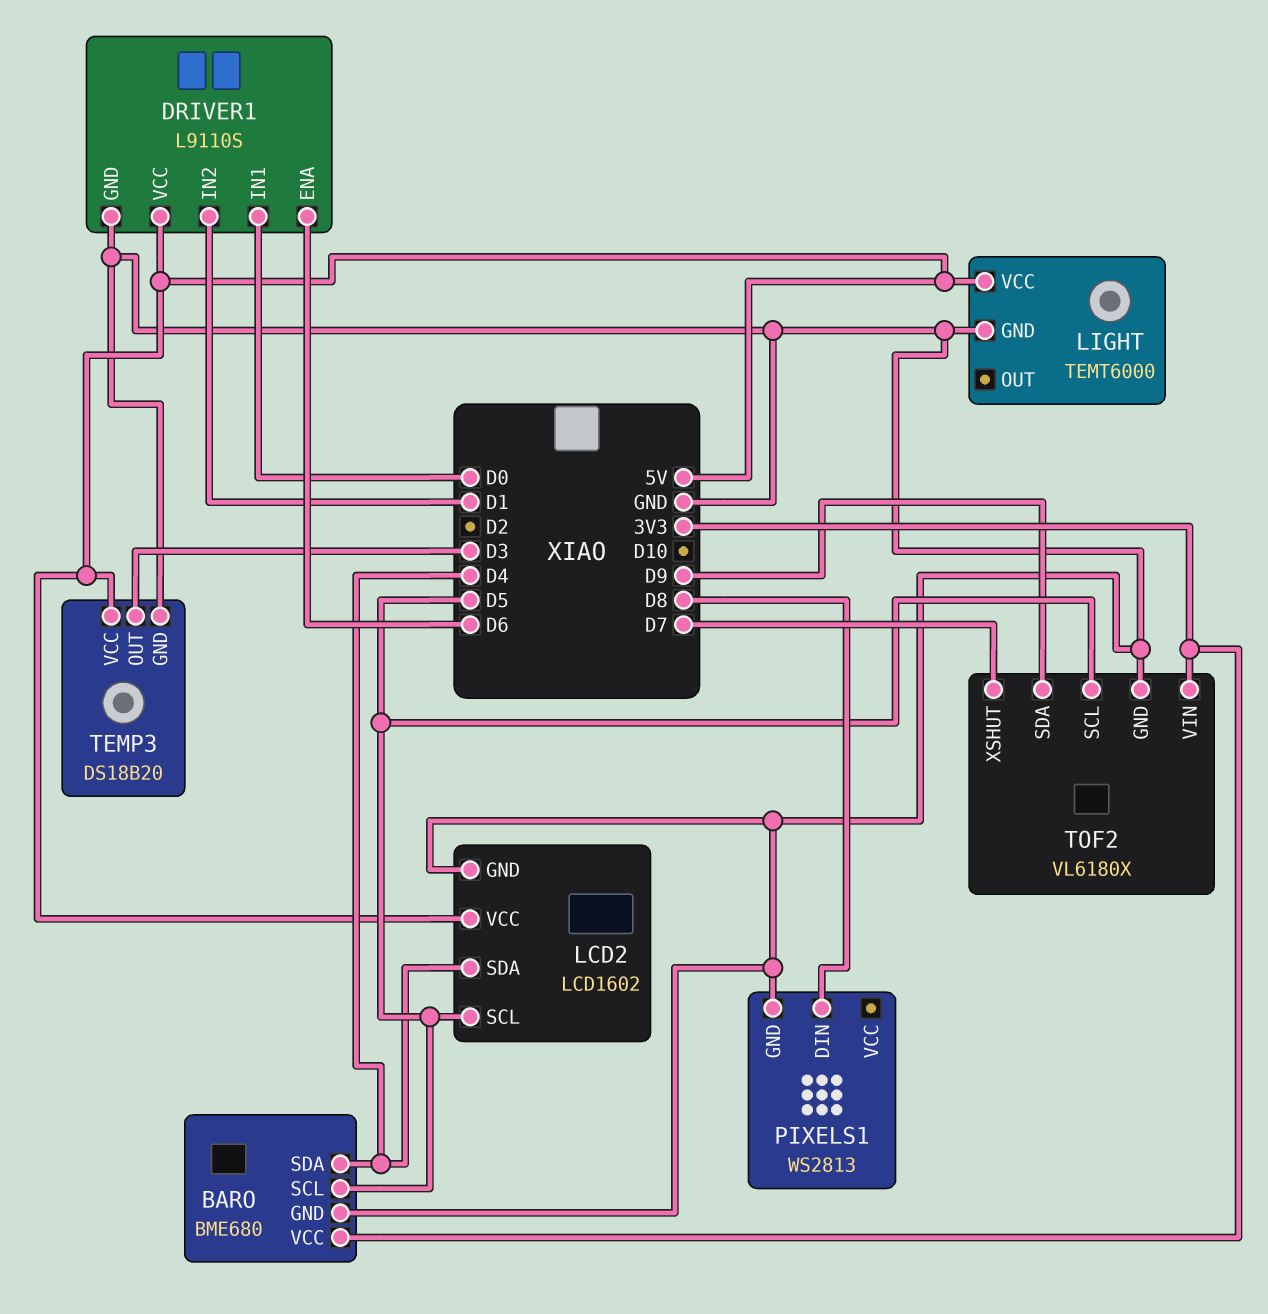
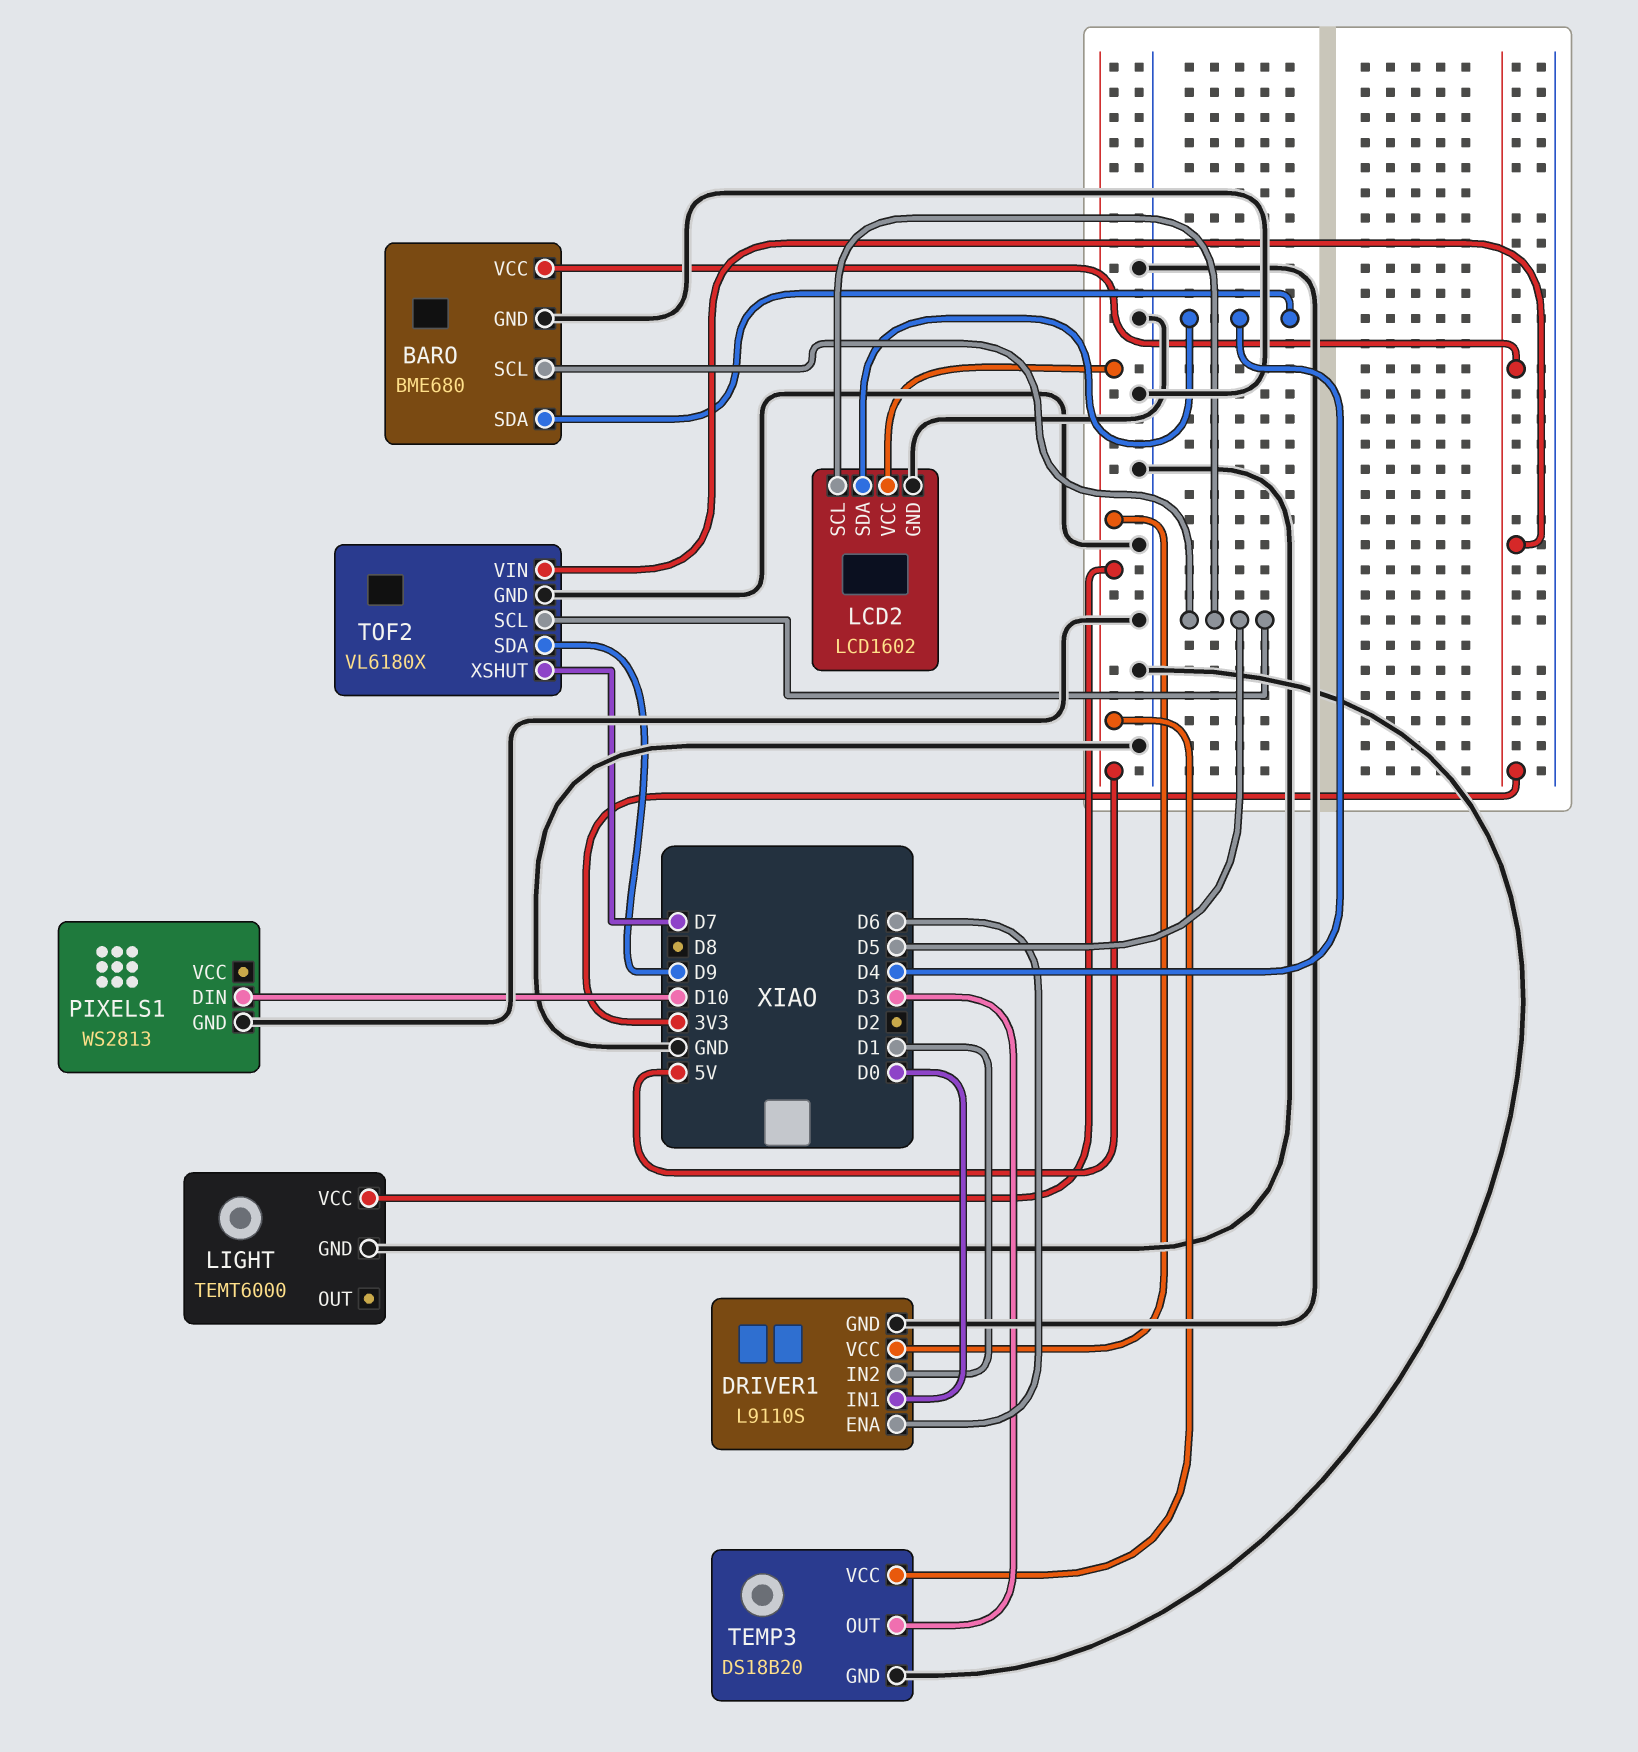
PIXELS1 pin DIN: D8 -> D10

